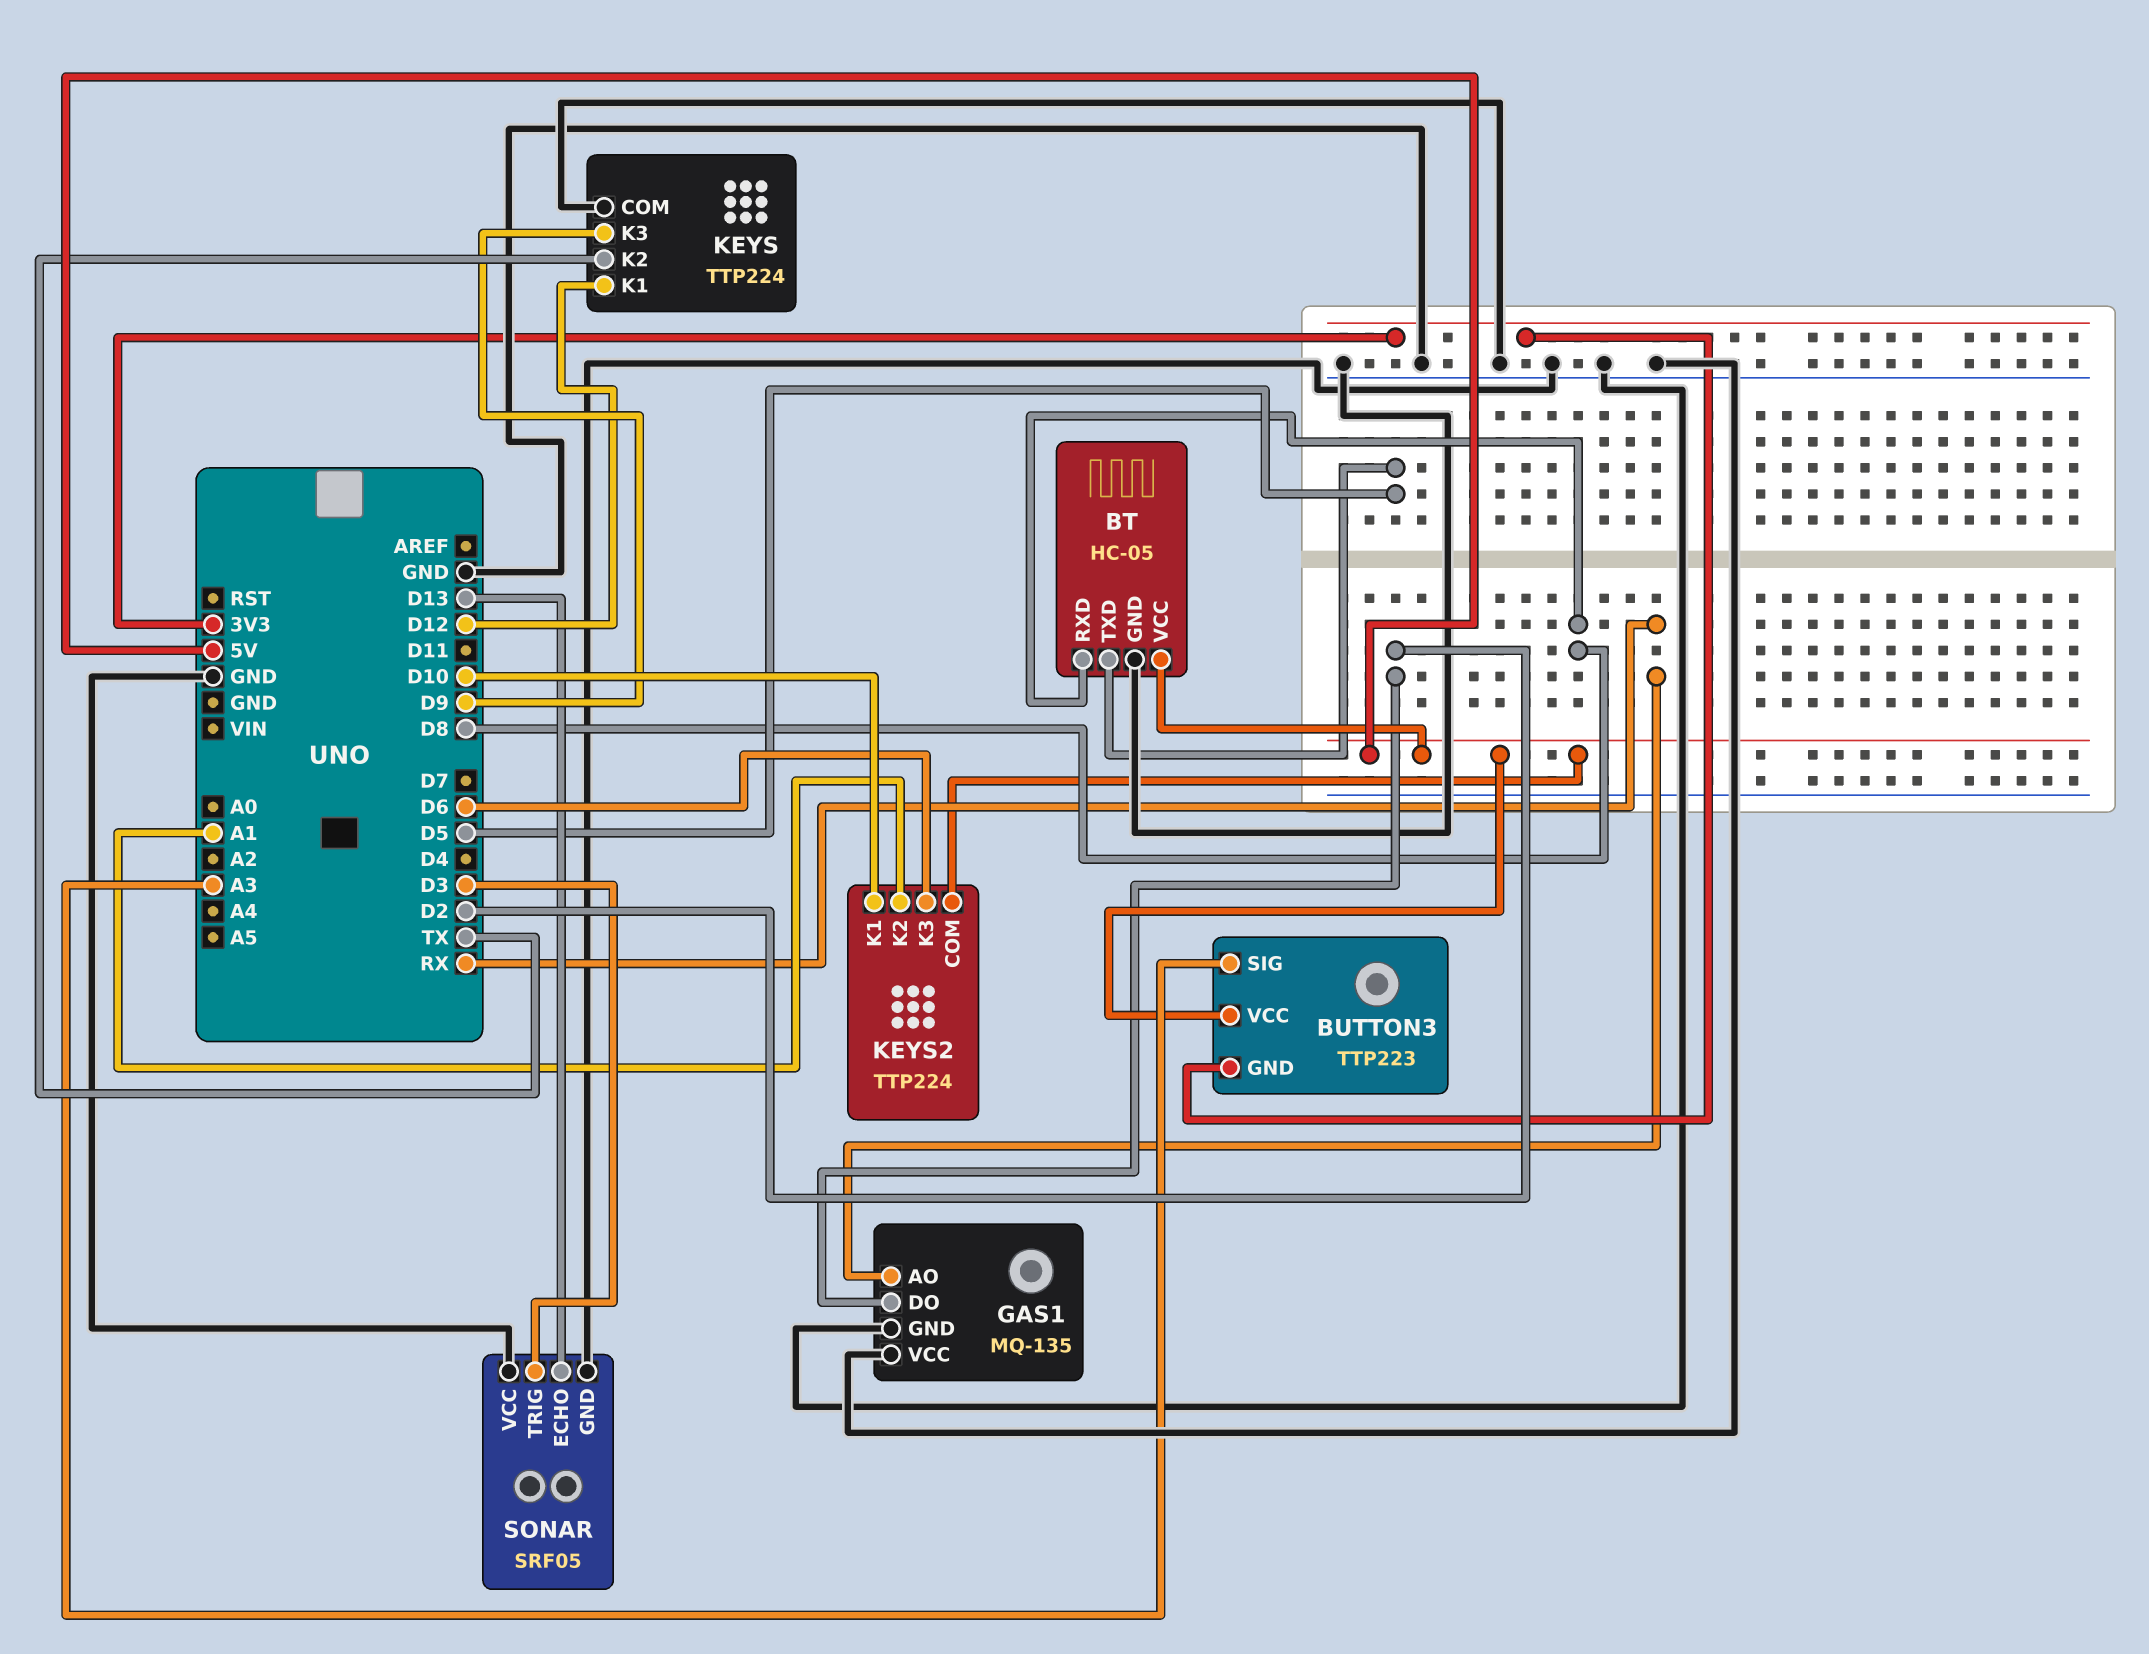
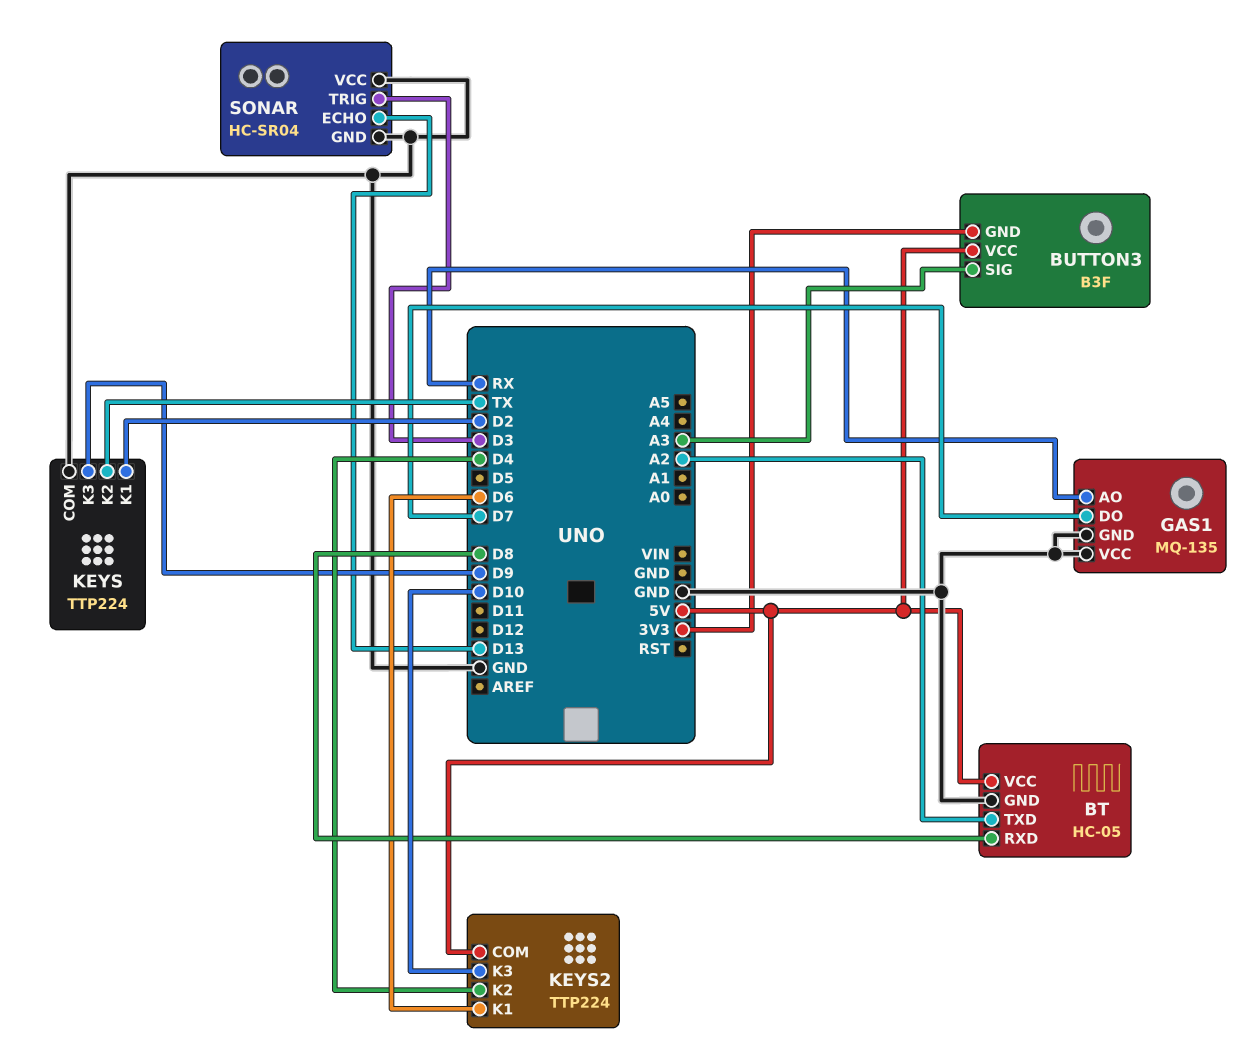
BT pin TXD: D5 -> A2
BUTTON3: TTP223 -> B3F
GAS1 pin DO: D2 -> D7
KEYS pin K1: D12 -> D2
KEYS2 pin K1: D10 -> D6
KEYS2 pin K2: A1 -> D4
KEYS2 pin K3: D6 -> D10
SONAR: SRF05 -> HC-SR04

